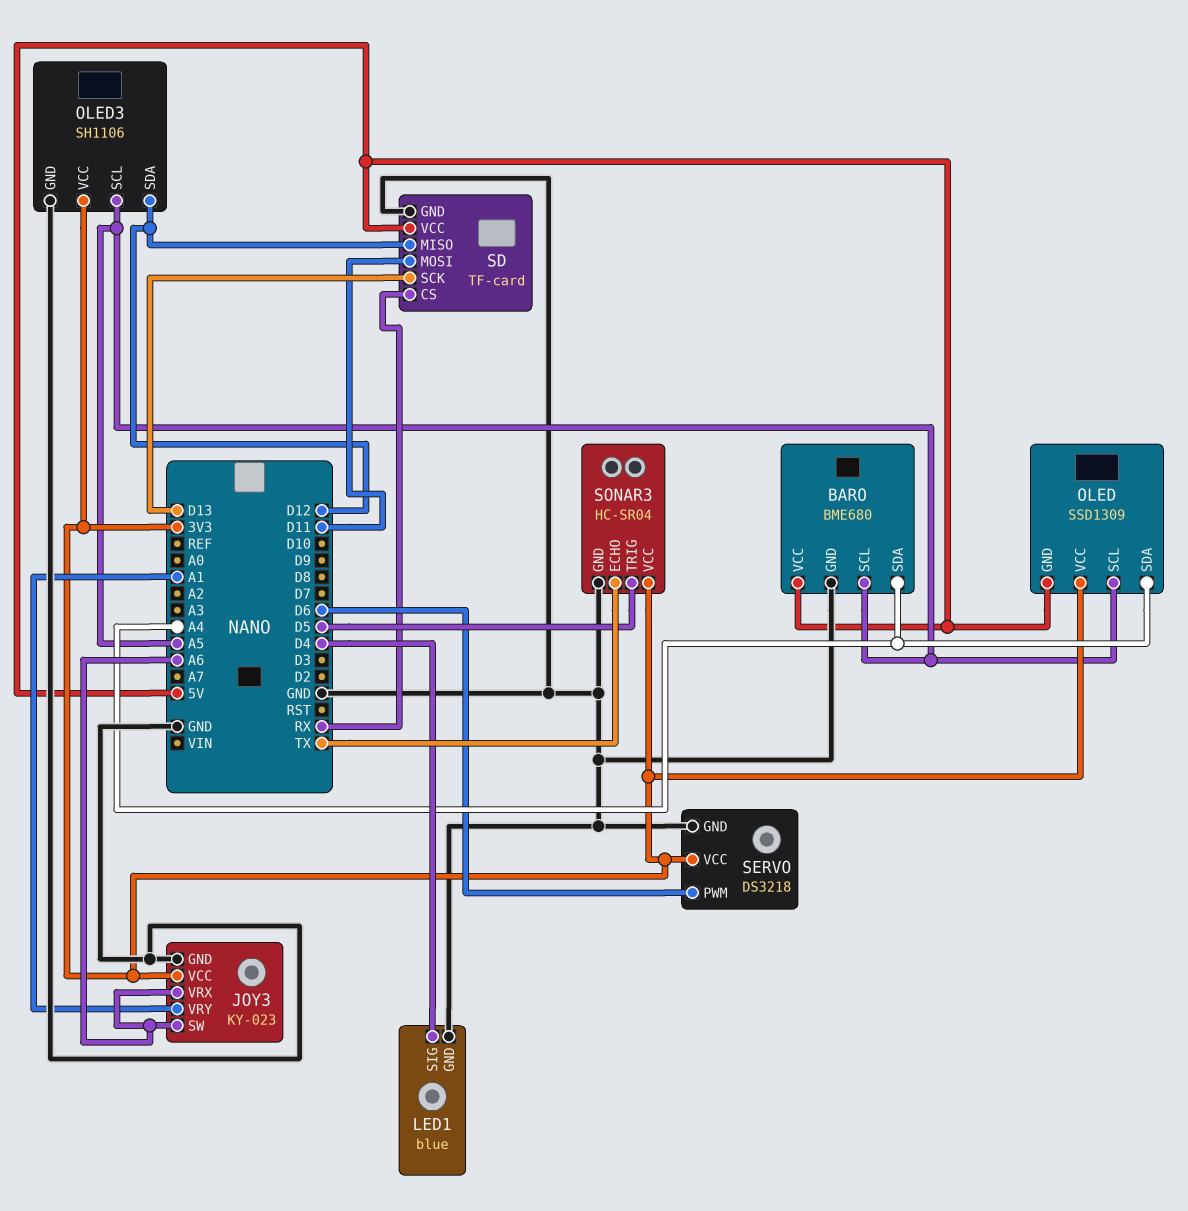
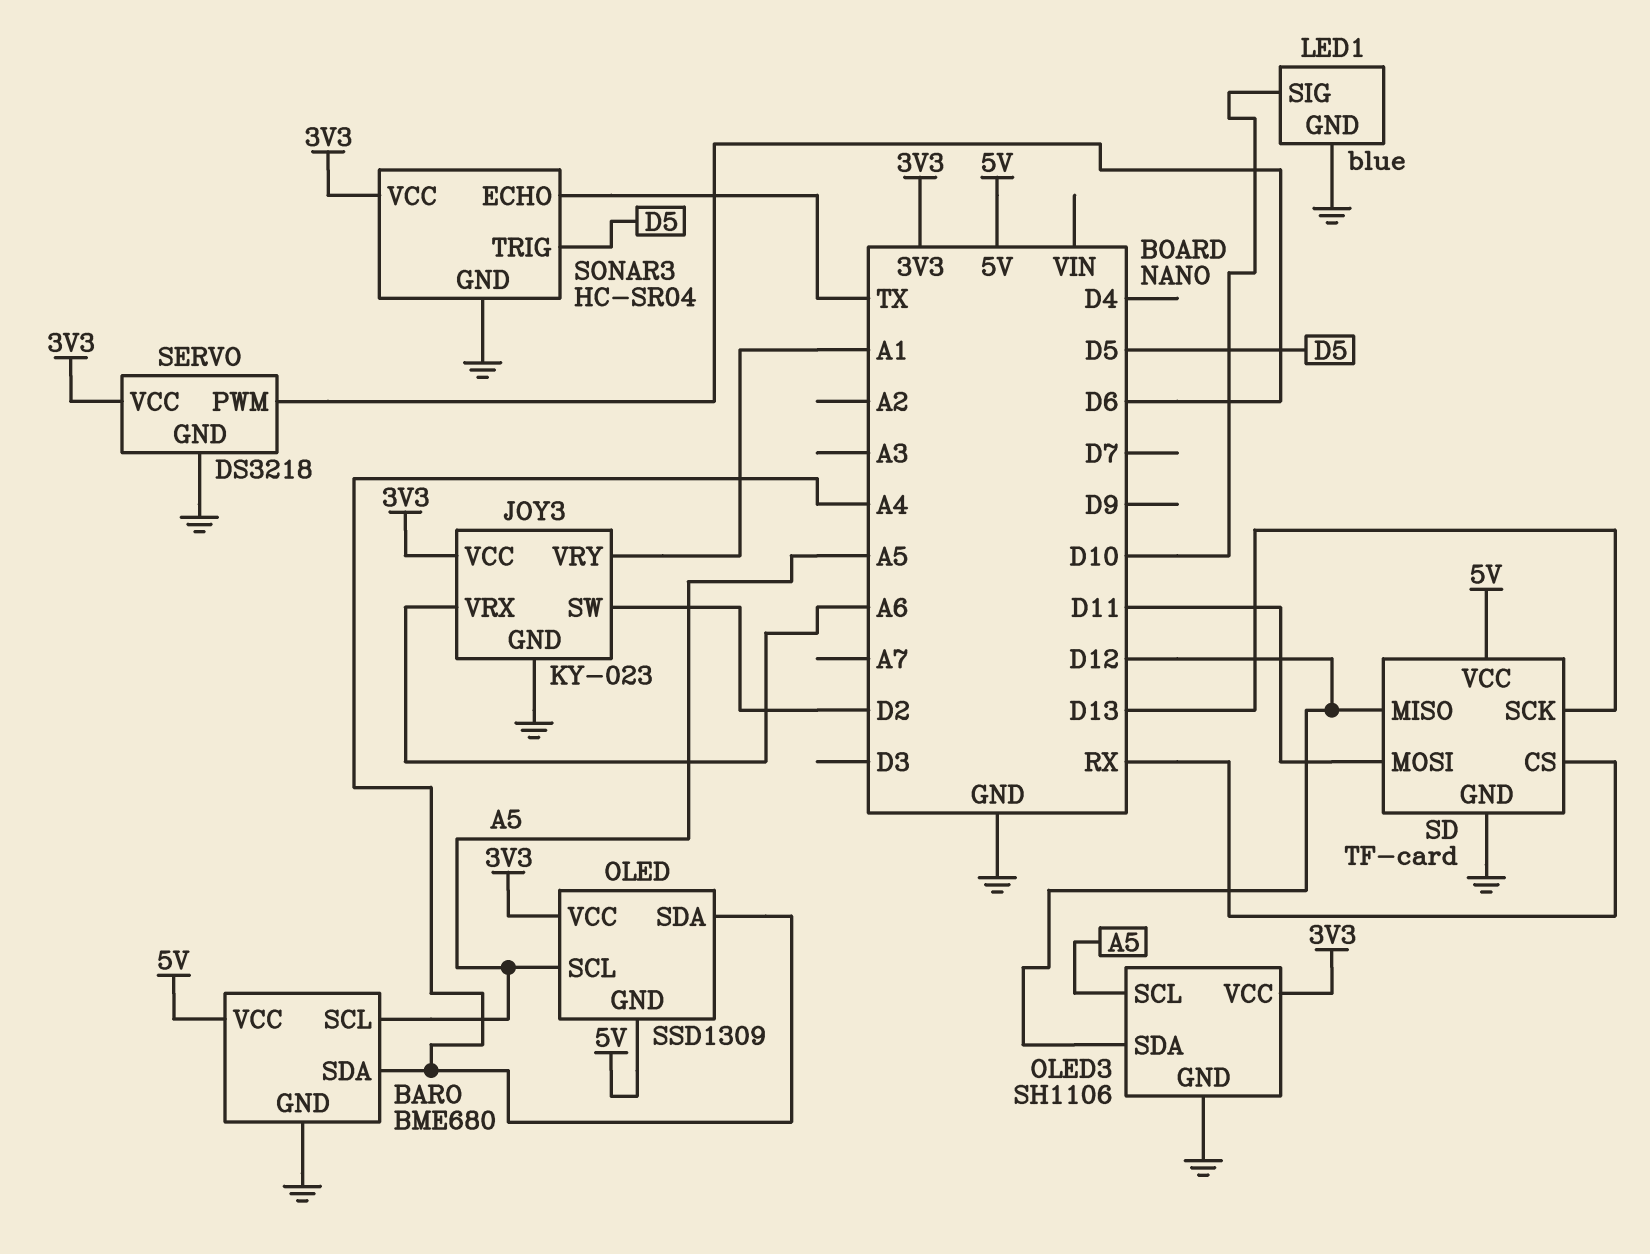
JOY3 pin SW: A6 -> D2
LED1 pin SIG: D4 -> D10

